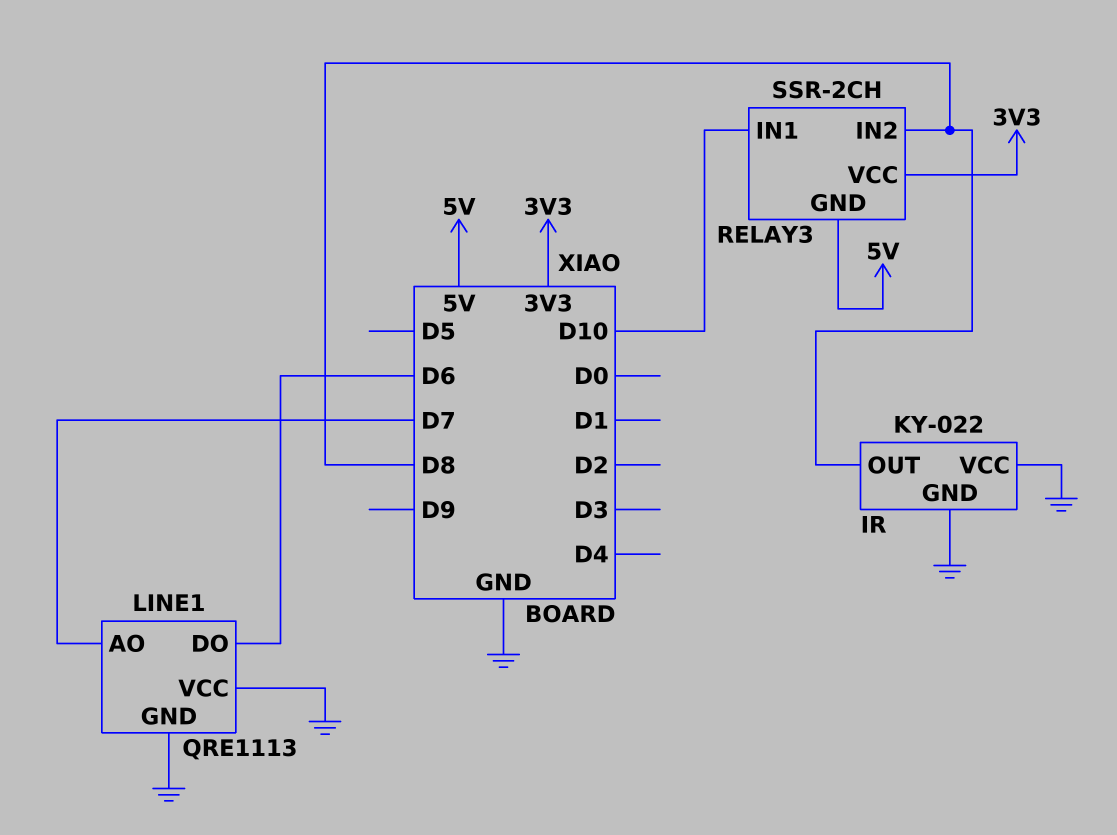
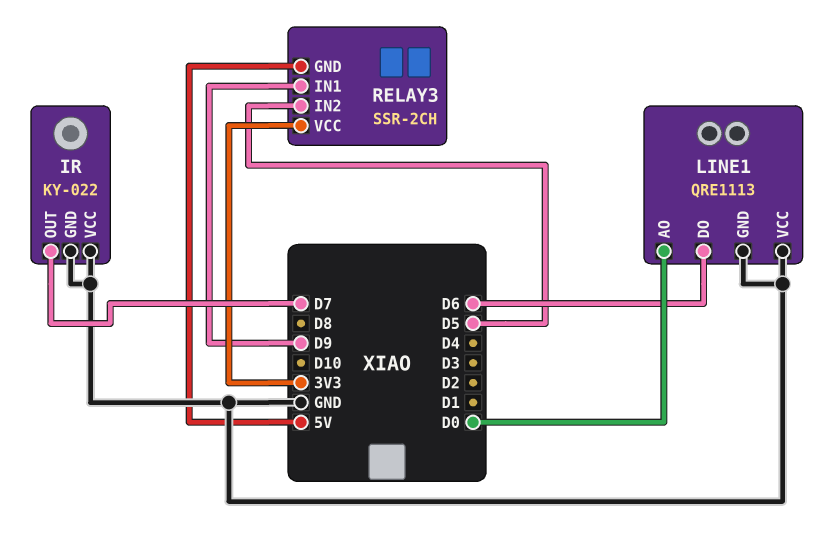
IR pin OUT: D8 -> D7
LINE1 pin AO: D7 -> D0
RELAY3 pin IN1: D10 -> D9
RELAY3 pin IN2: D8 -> D5

